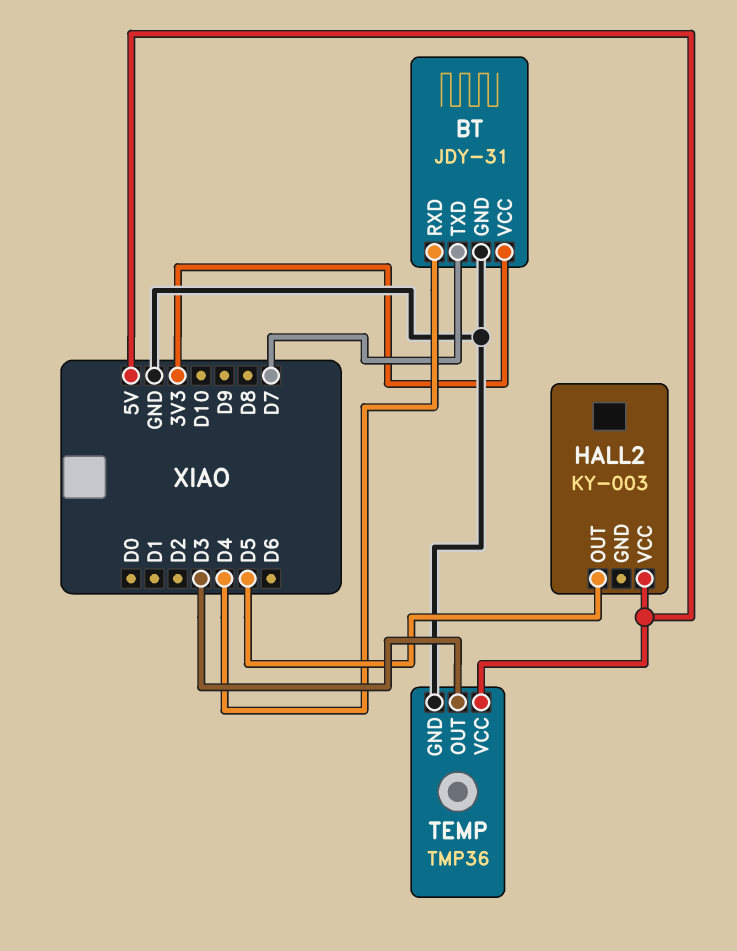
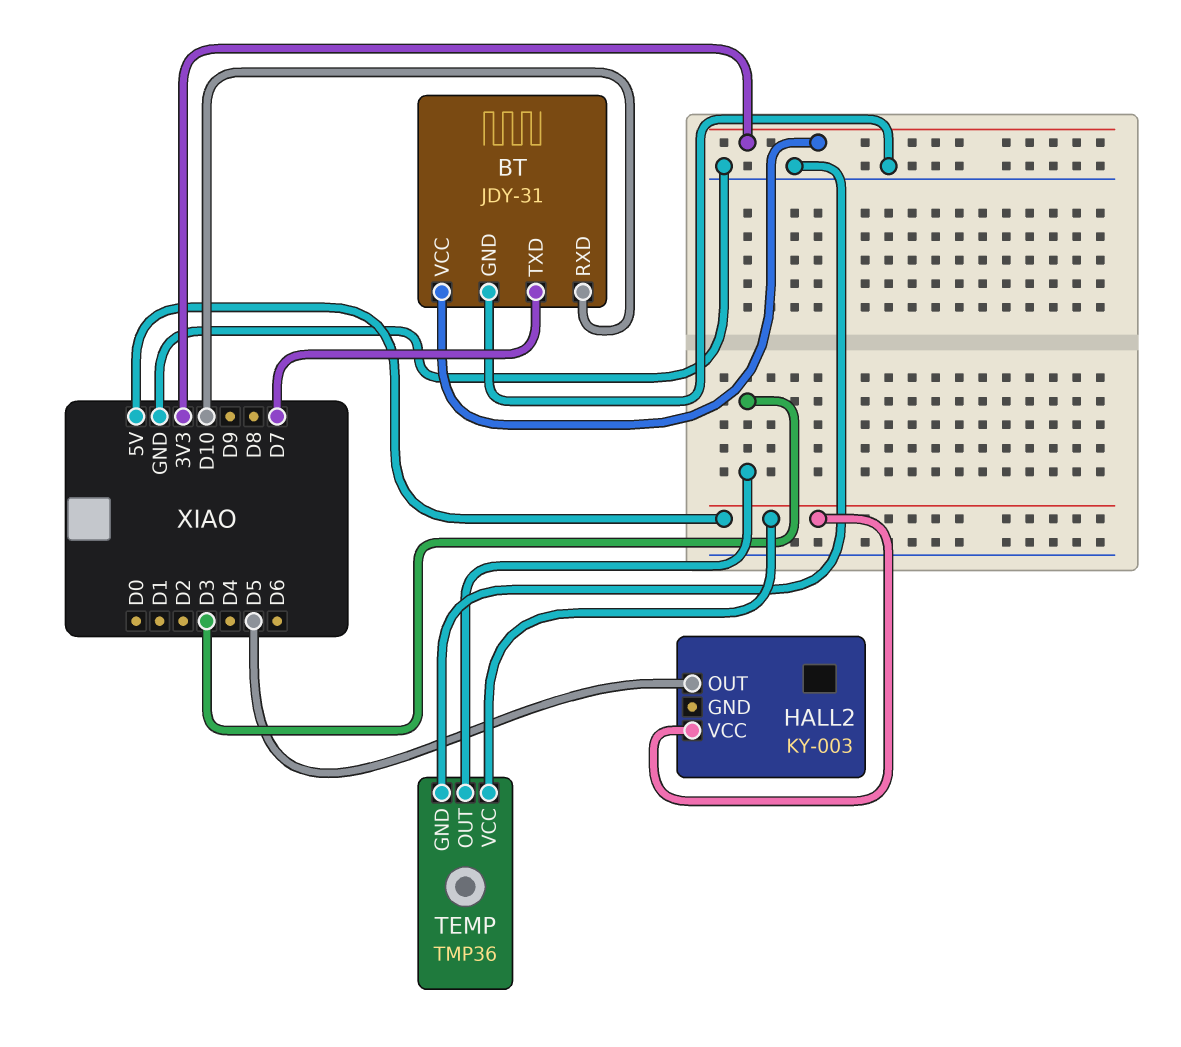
BT pin RXD: D4 -> D10

